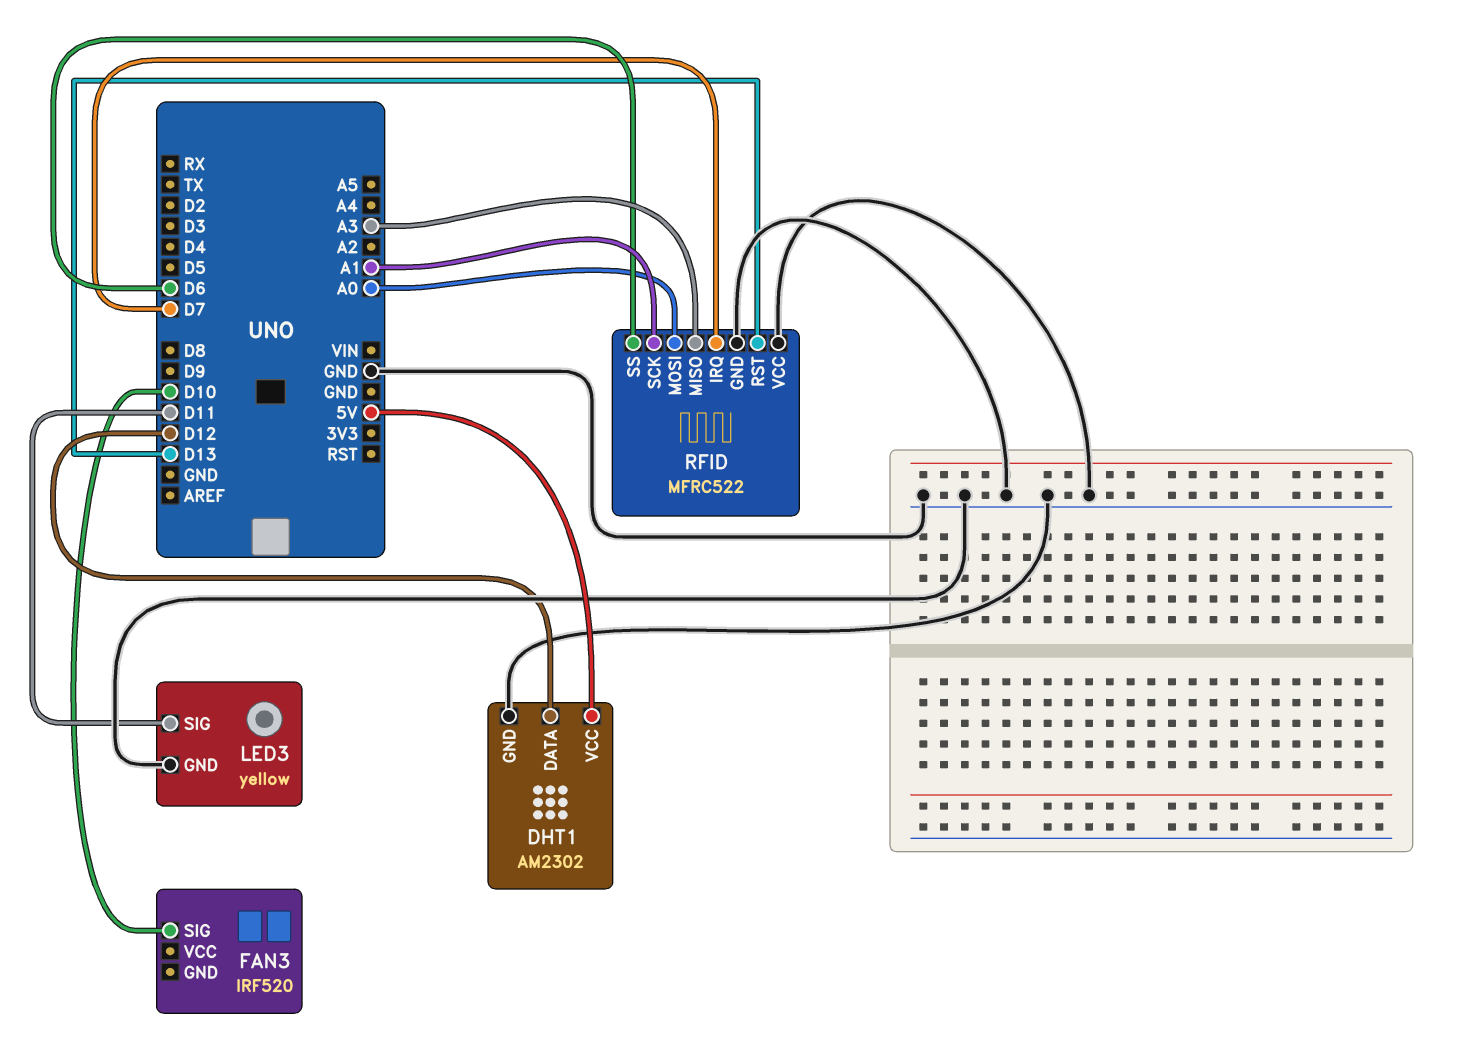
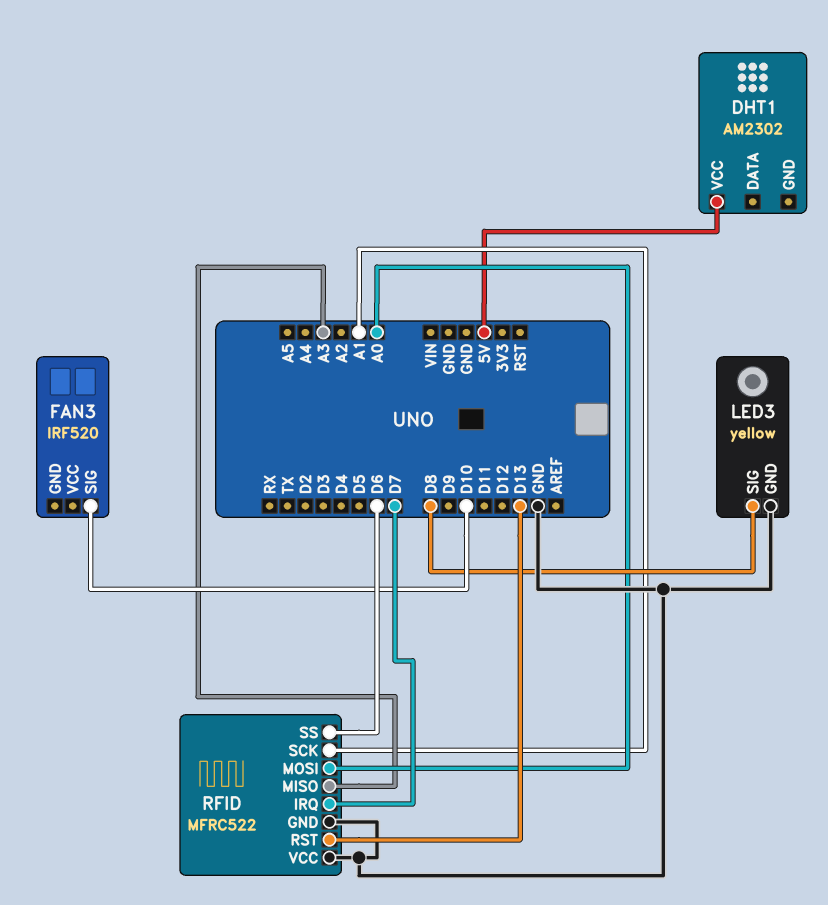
DHT1 pin DATA: D12 -> none
DHT1 pin GND: GND -> none
LED3 pin SIG: D11 -> D8

